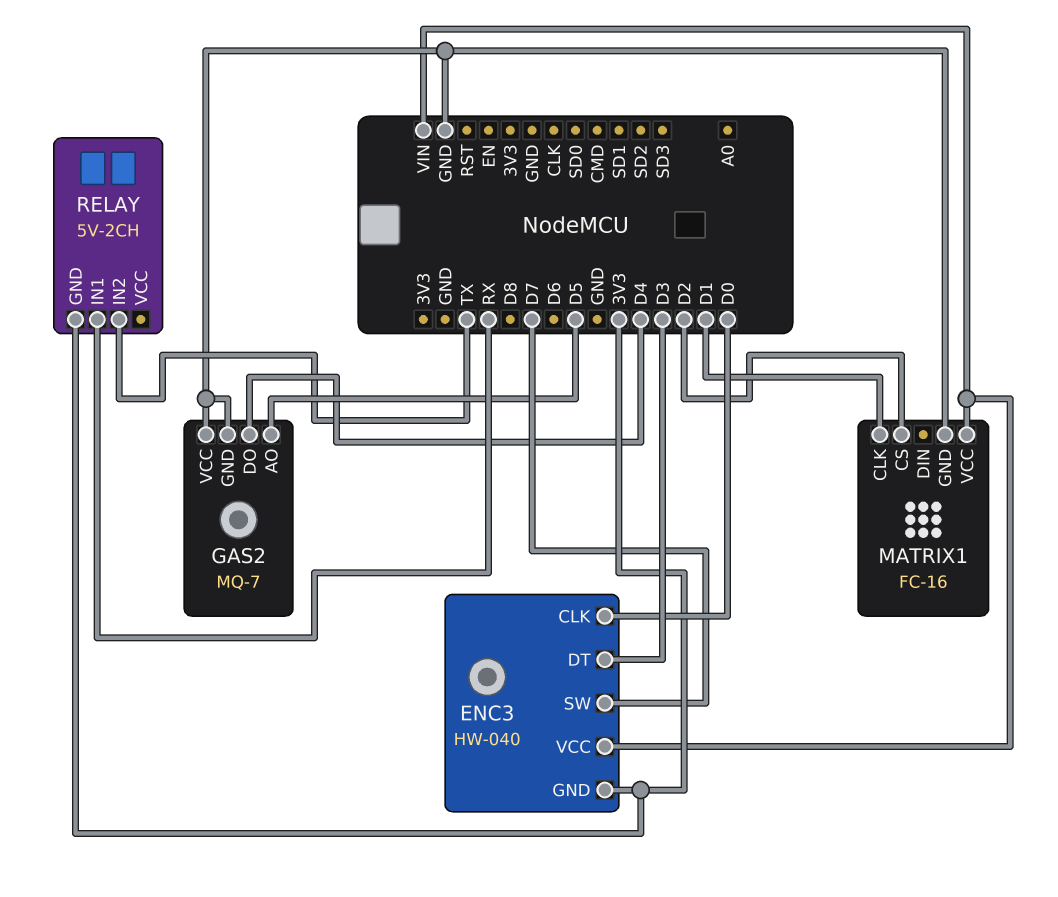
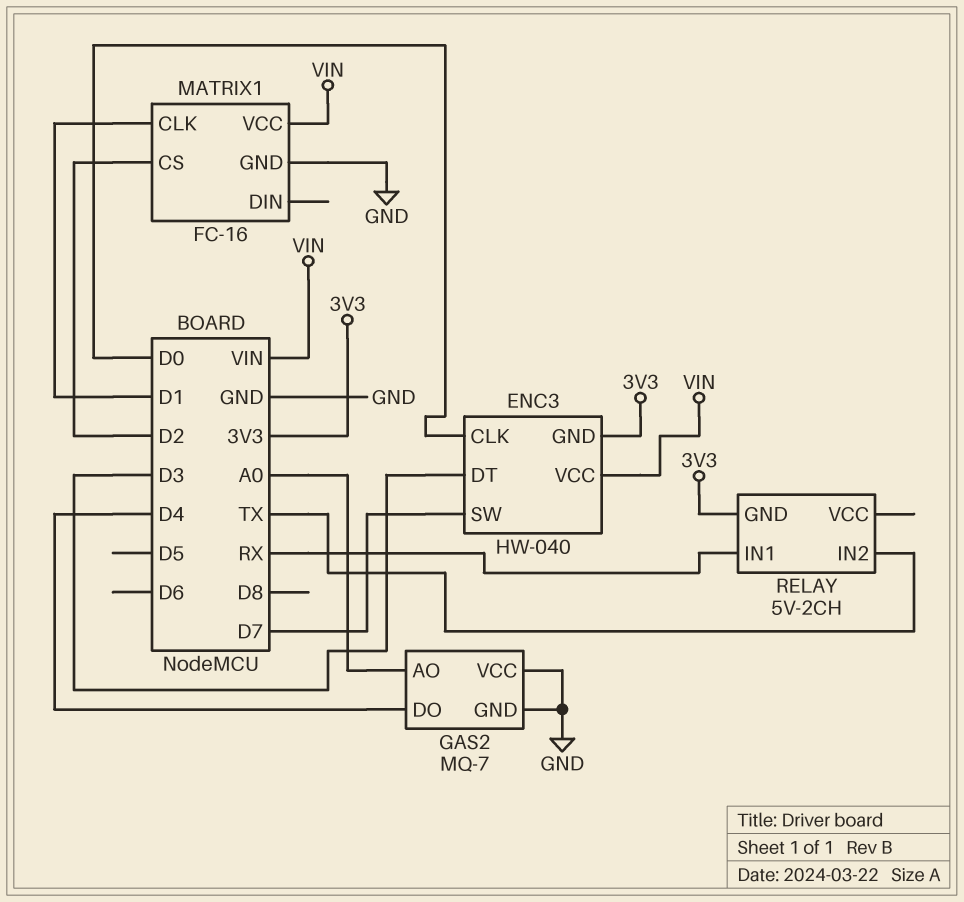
GAS2 pin AO: D5 -> A0

